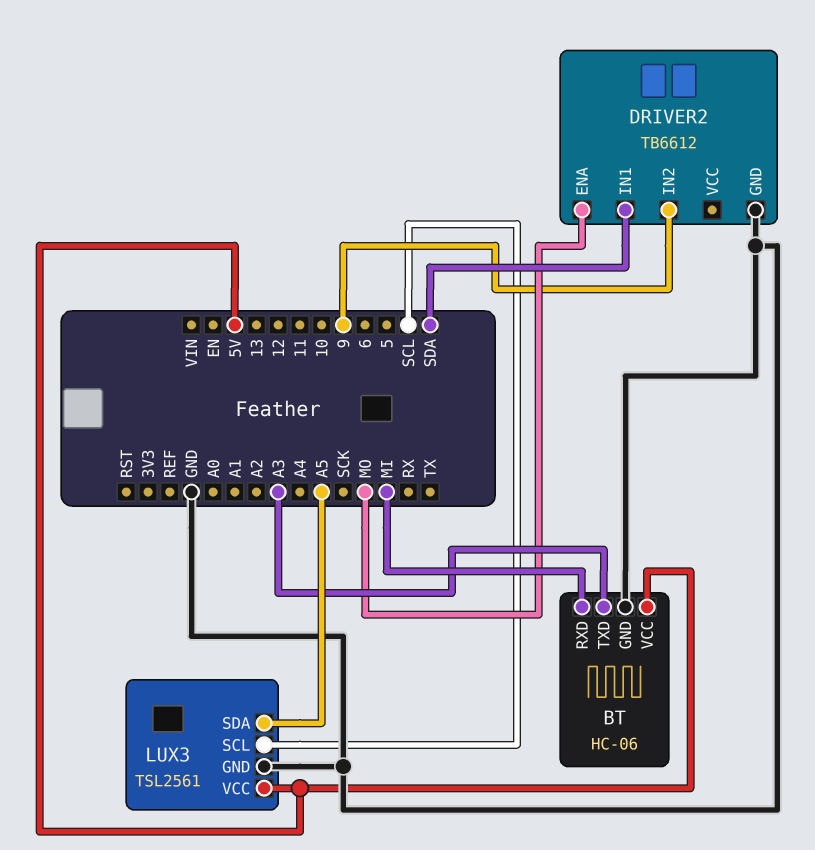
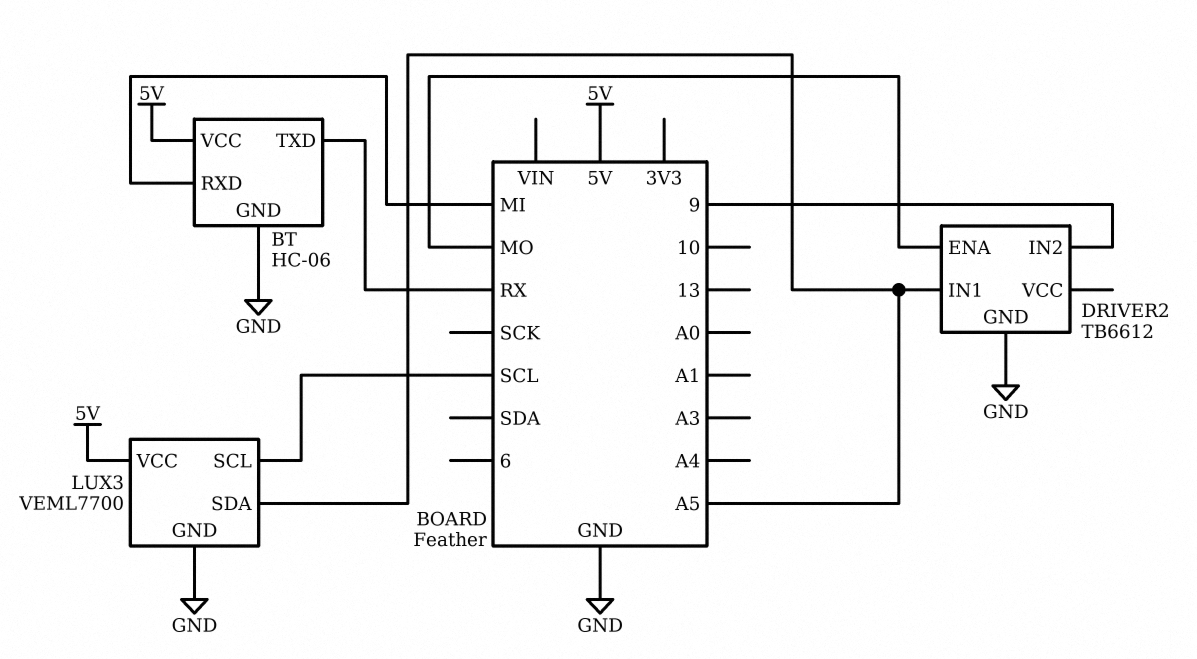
BT pin TXD: A3 -> RX
DRIVER2 pin IN1: SDA -> A5
LUX3: TSL2561 -> VEML7700

